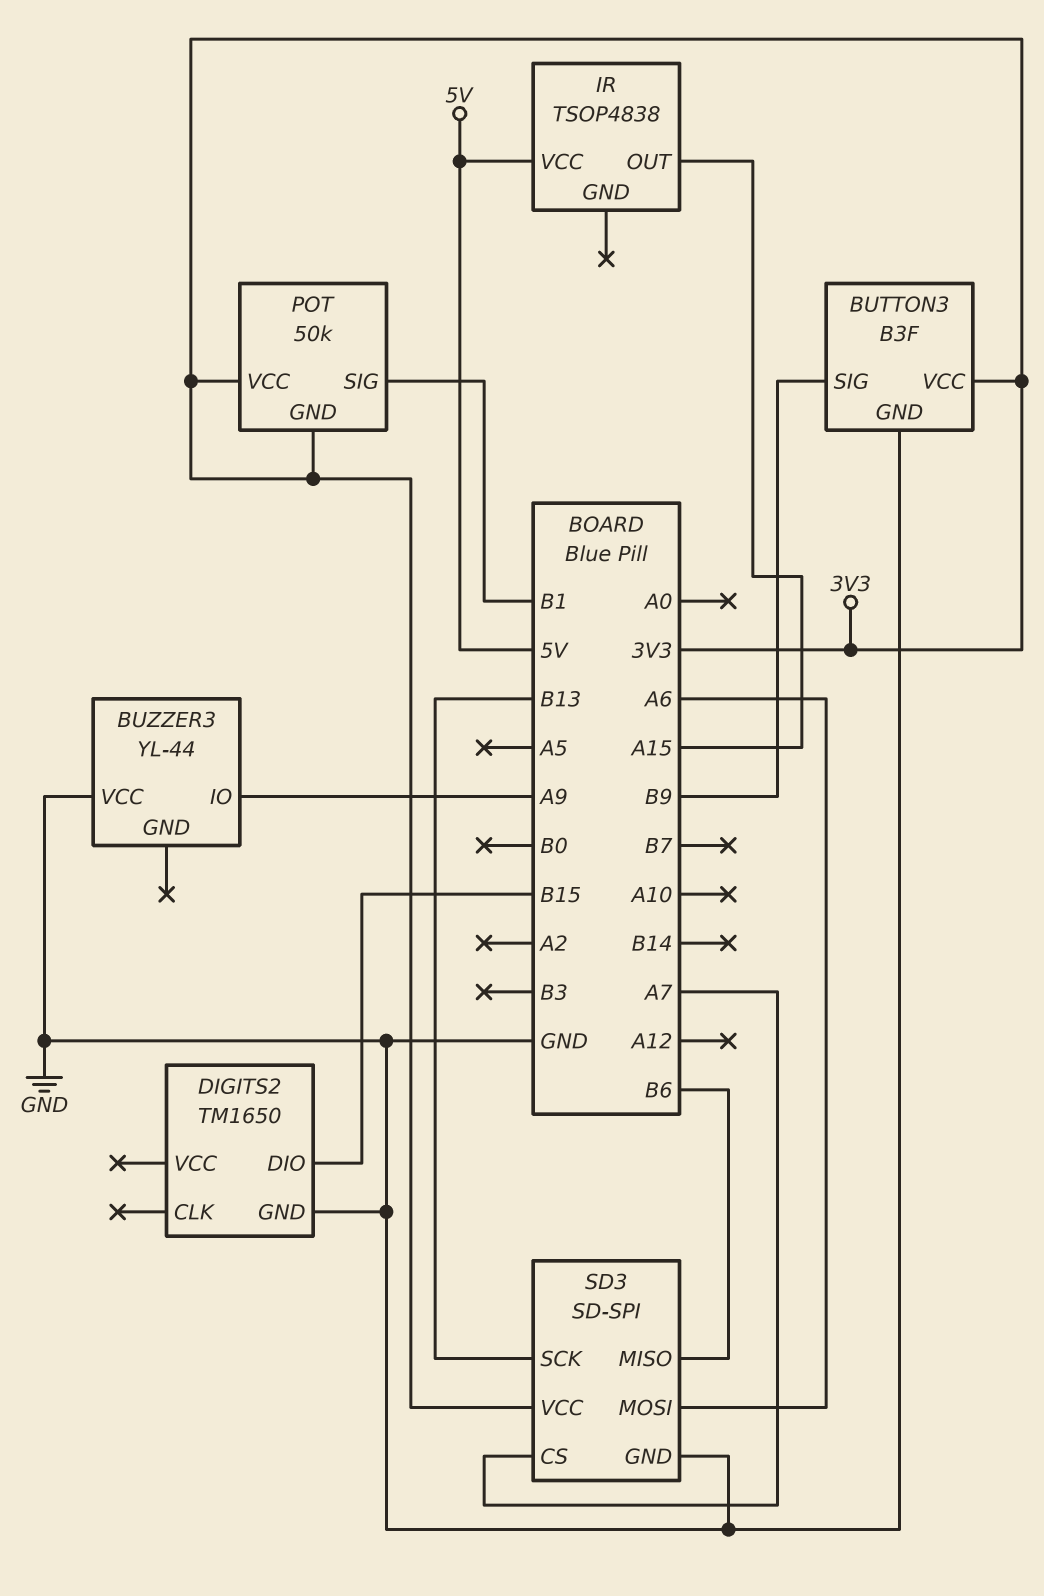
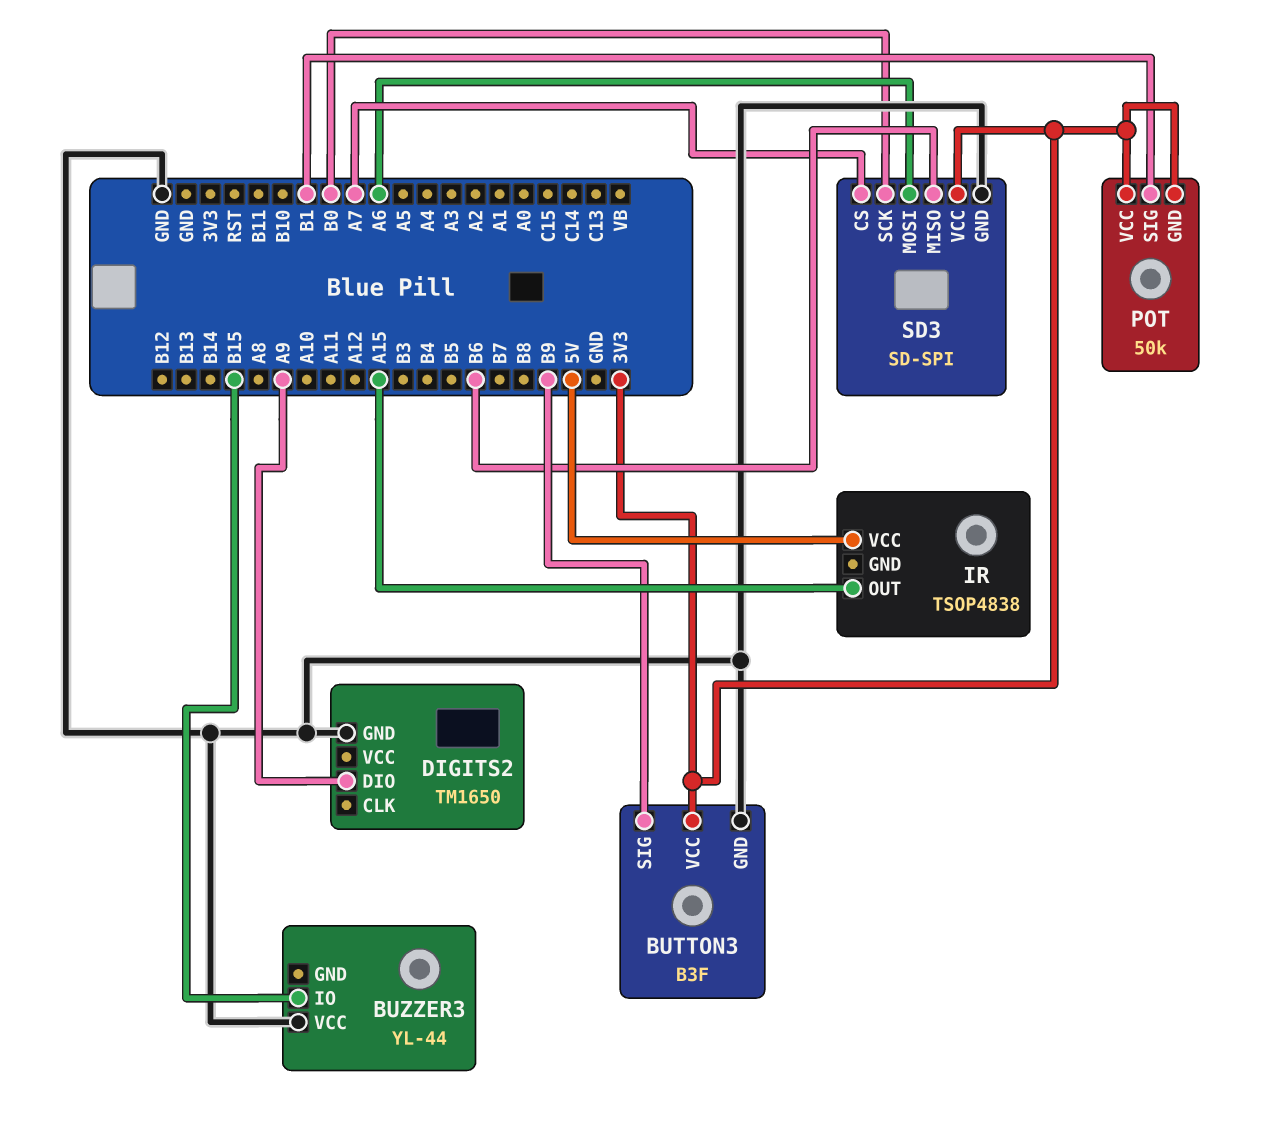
BUZZER3 pin IO: A9 -> B15
DIGITS2 pin DIO: B15 -> A9
SD3 pin SCK: B13 -> B0

